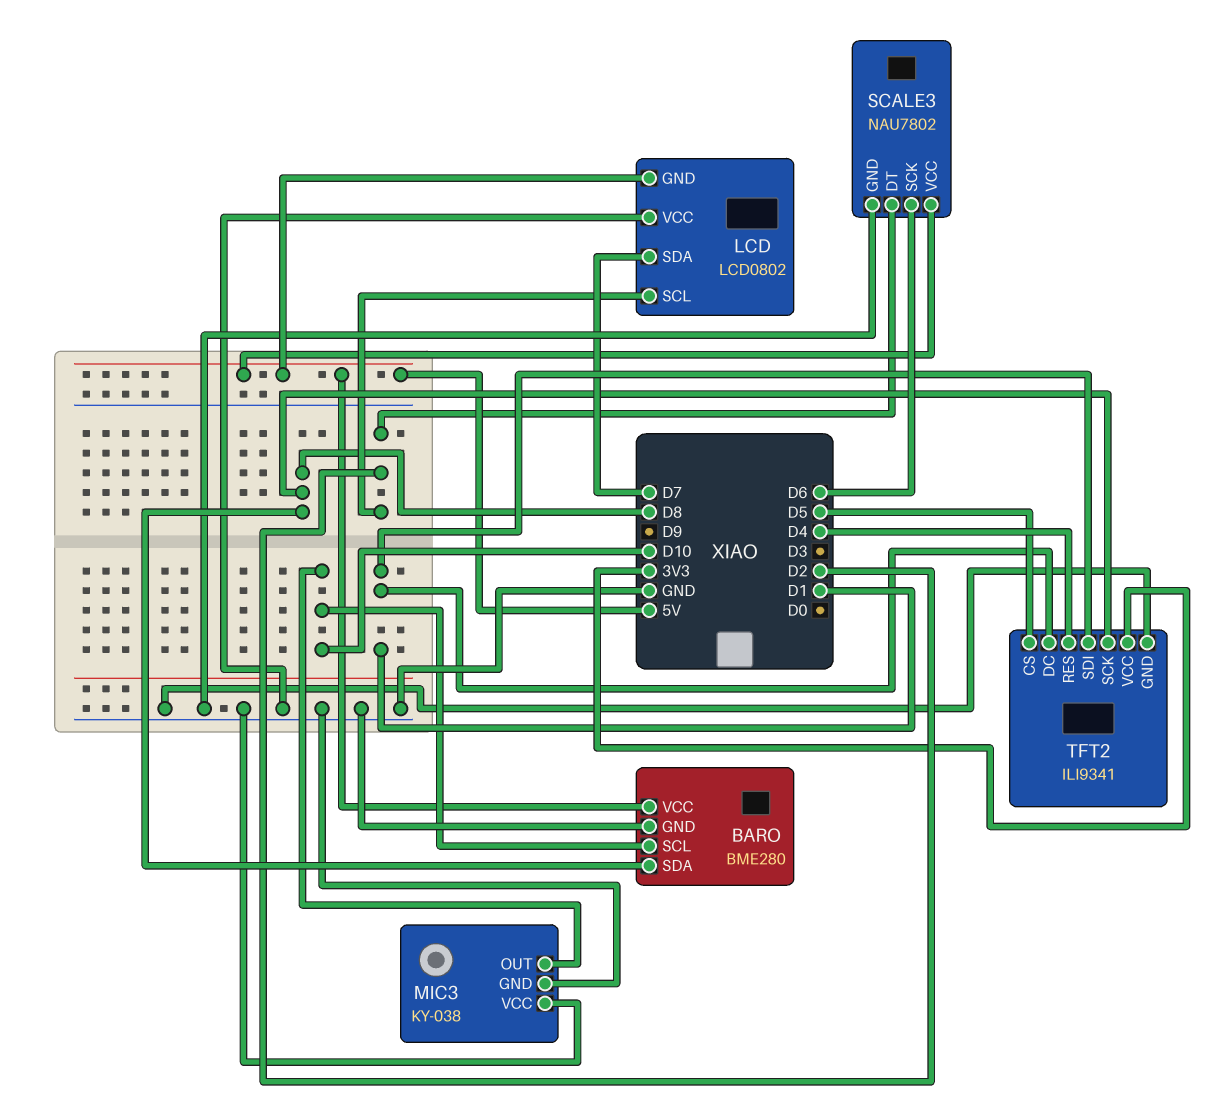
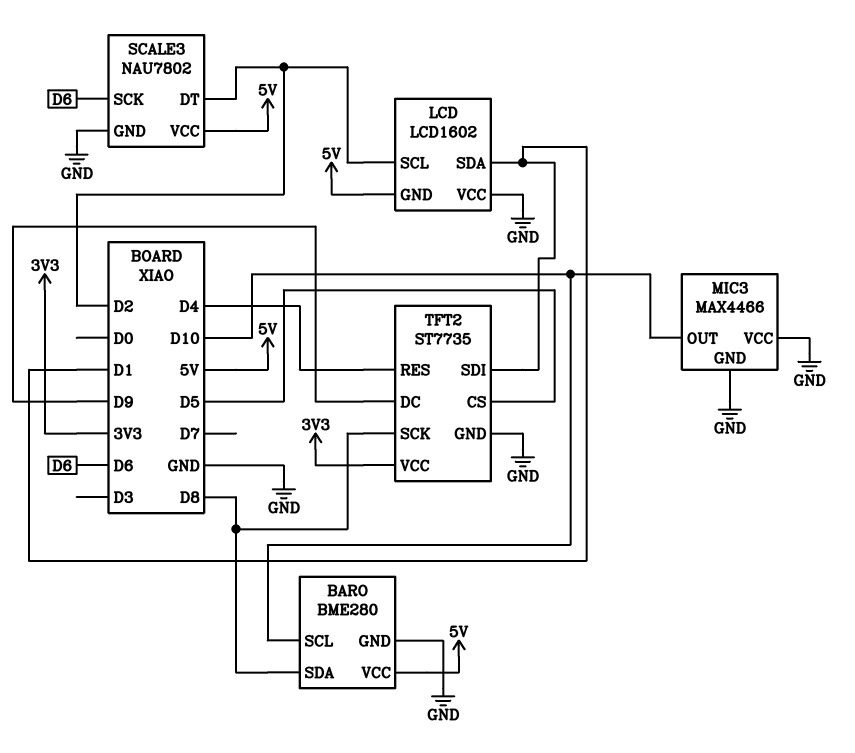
LCD: LCD0802 -> LCD1602
LCD pin SDA: D7 -> D1
MIC3: KY-038 -> MAX4466
TFT2: ILI9341 -> ST7735
TFT2 pin DC: D1 -> D9

